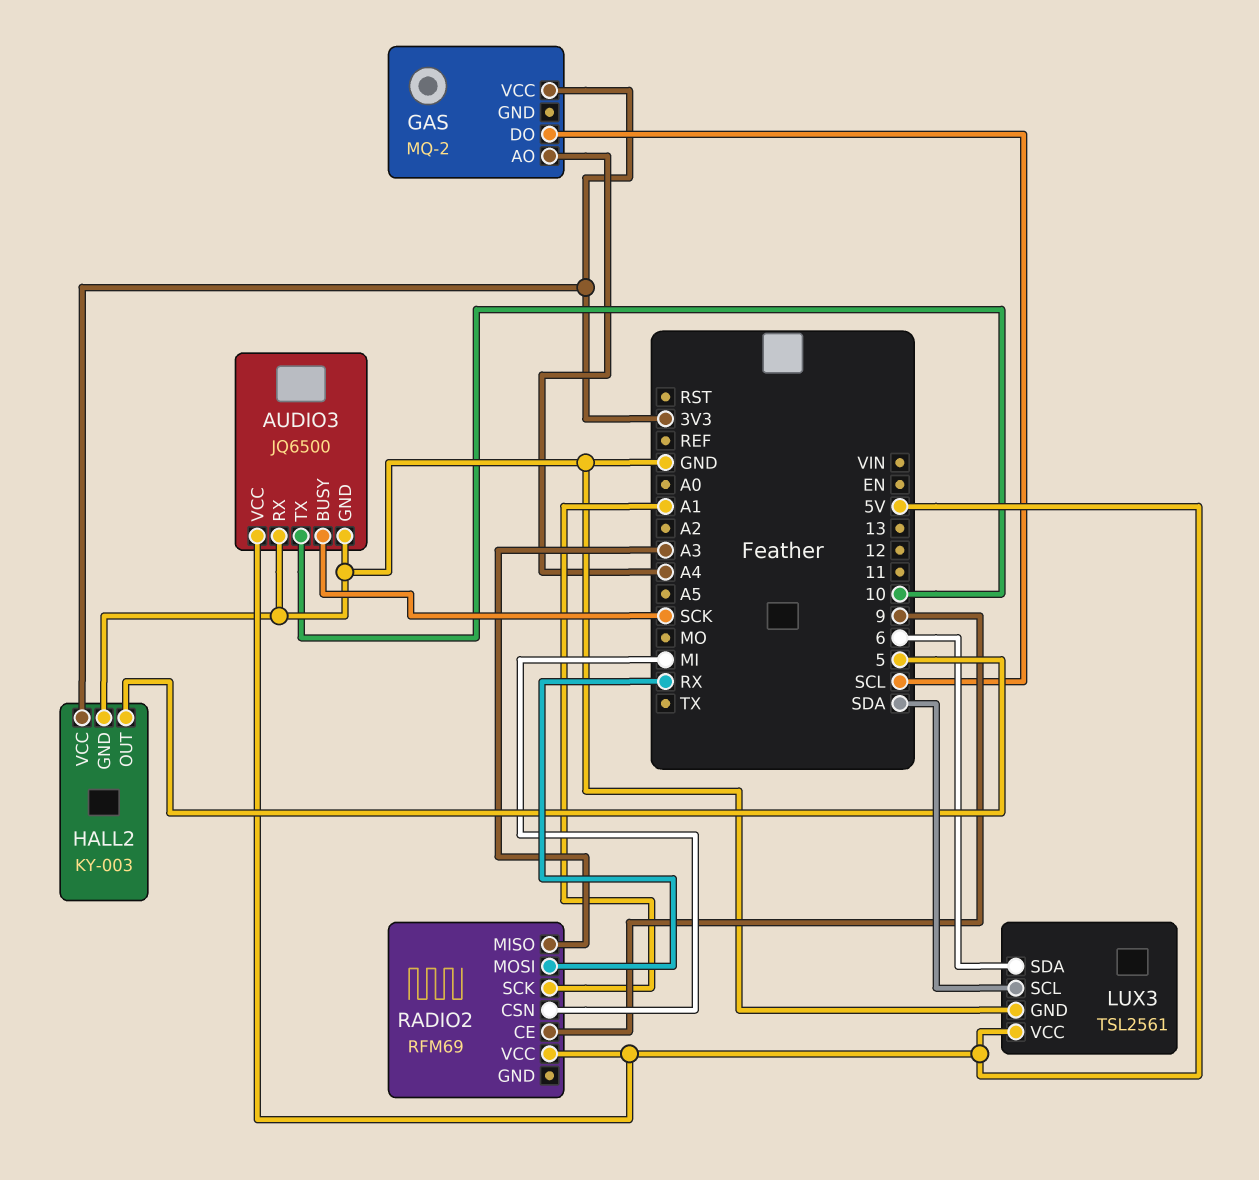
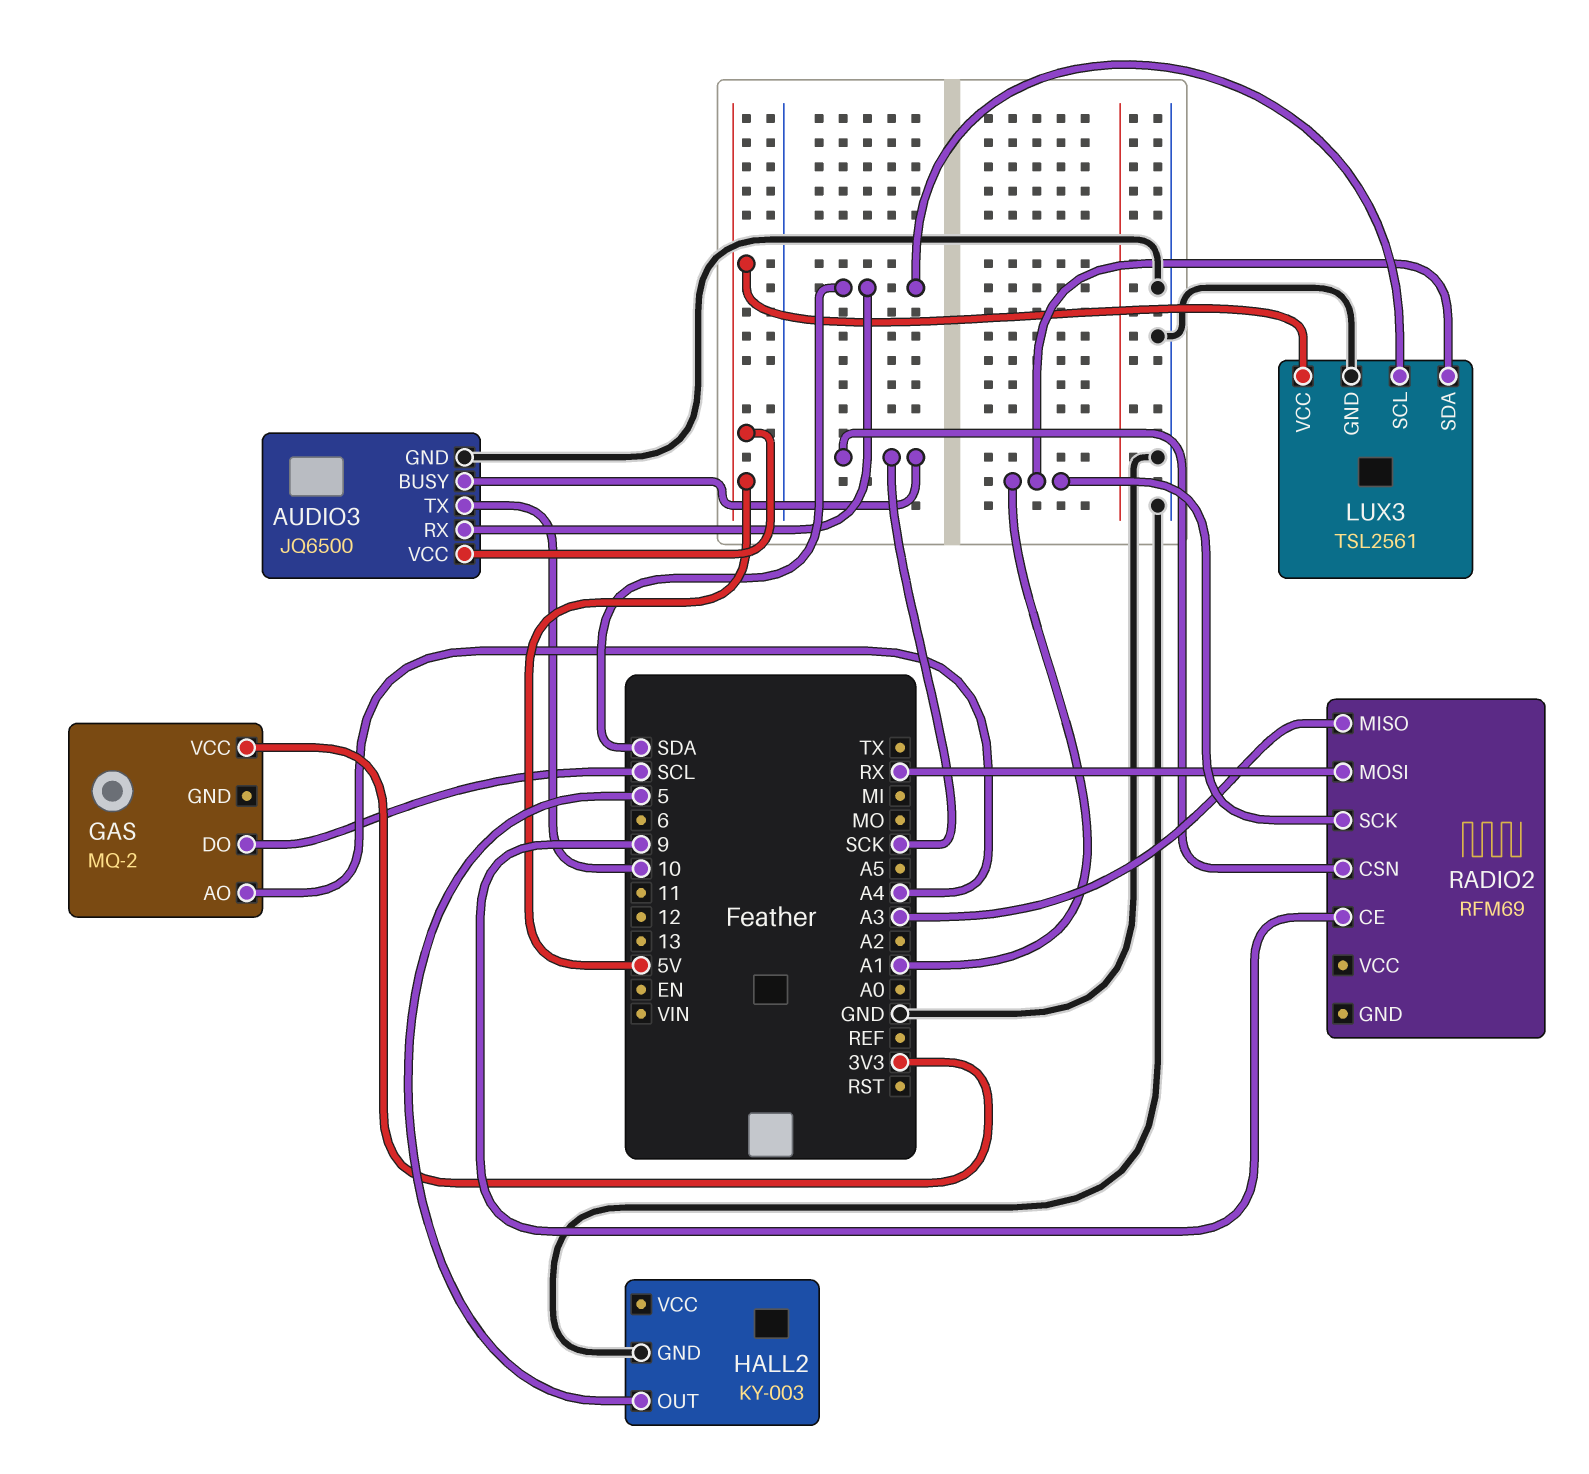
AUDIO3 pin RX: GND -> SDA
HALL2 pin VCC: 3V3 -> none
LUX3 pin SDA: 6 -> A1
RADIO2 pin CSN: MI -> SCK
RADIO2 pin VCC: 5V -> none

